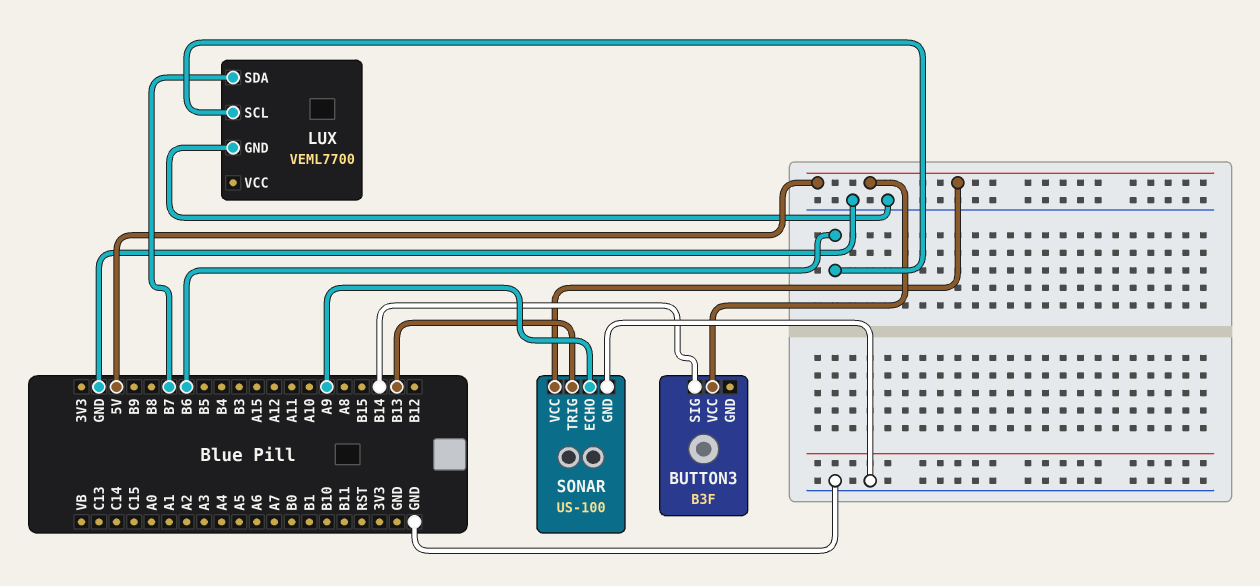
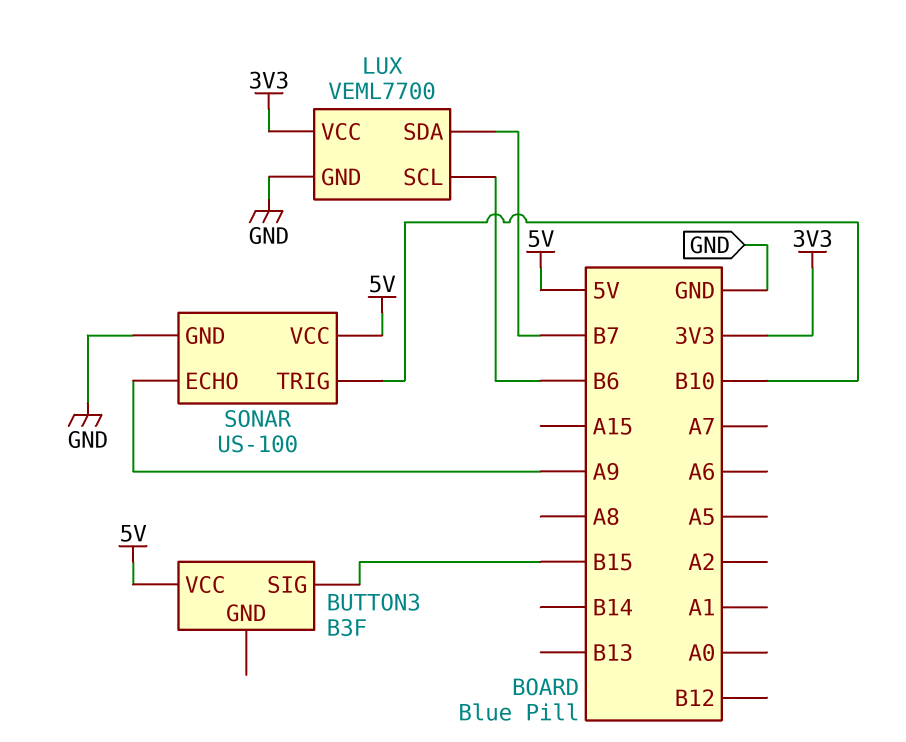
BUTTON3 pin SIG: B14 -> B15
LUX pin VCC: none -> 3V3
SONAR pin TRIG: B13 -> B10

